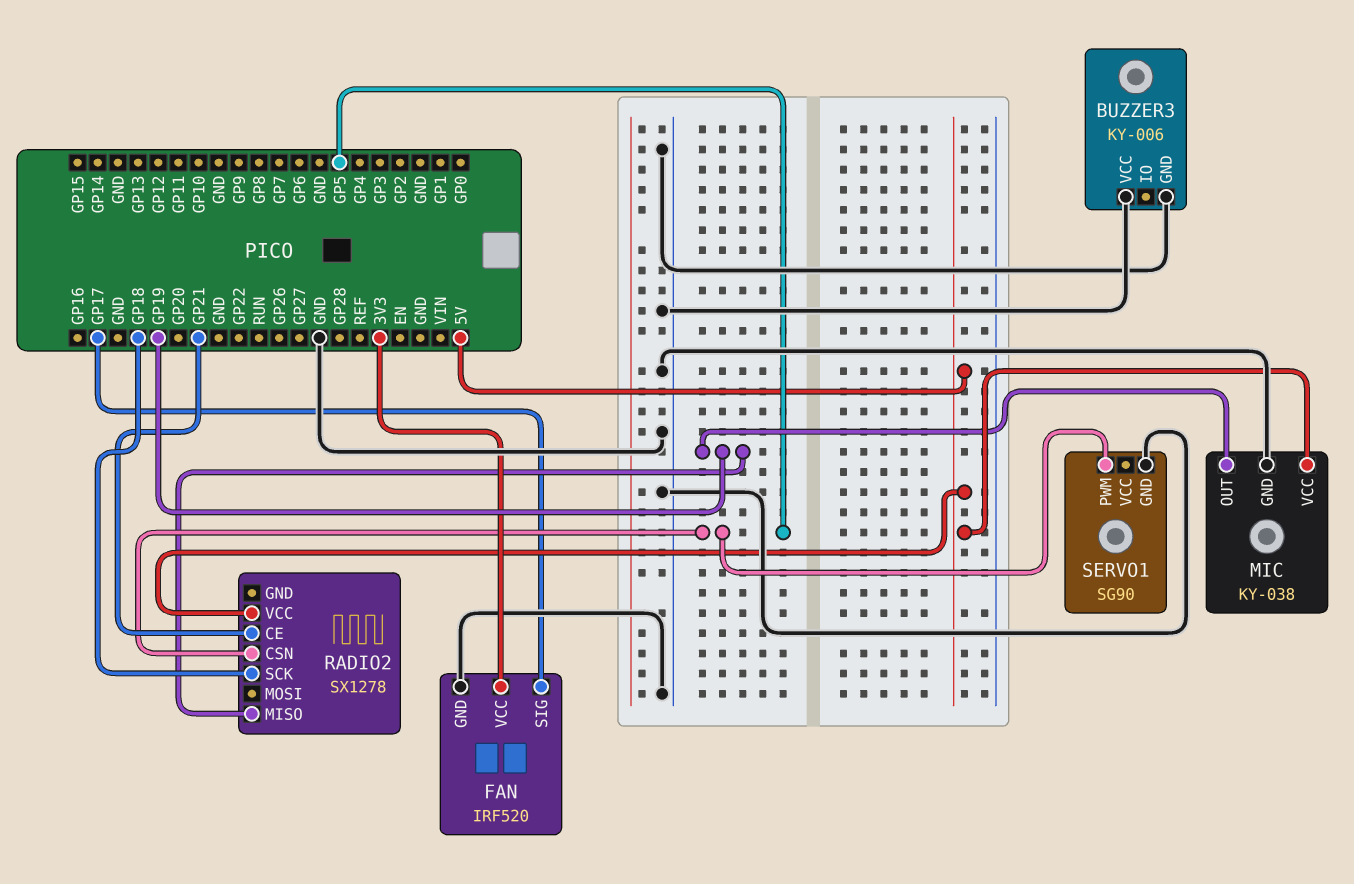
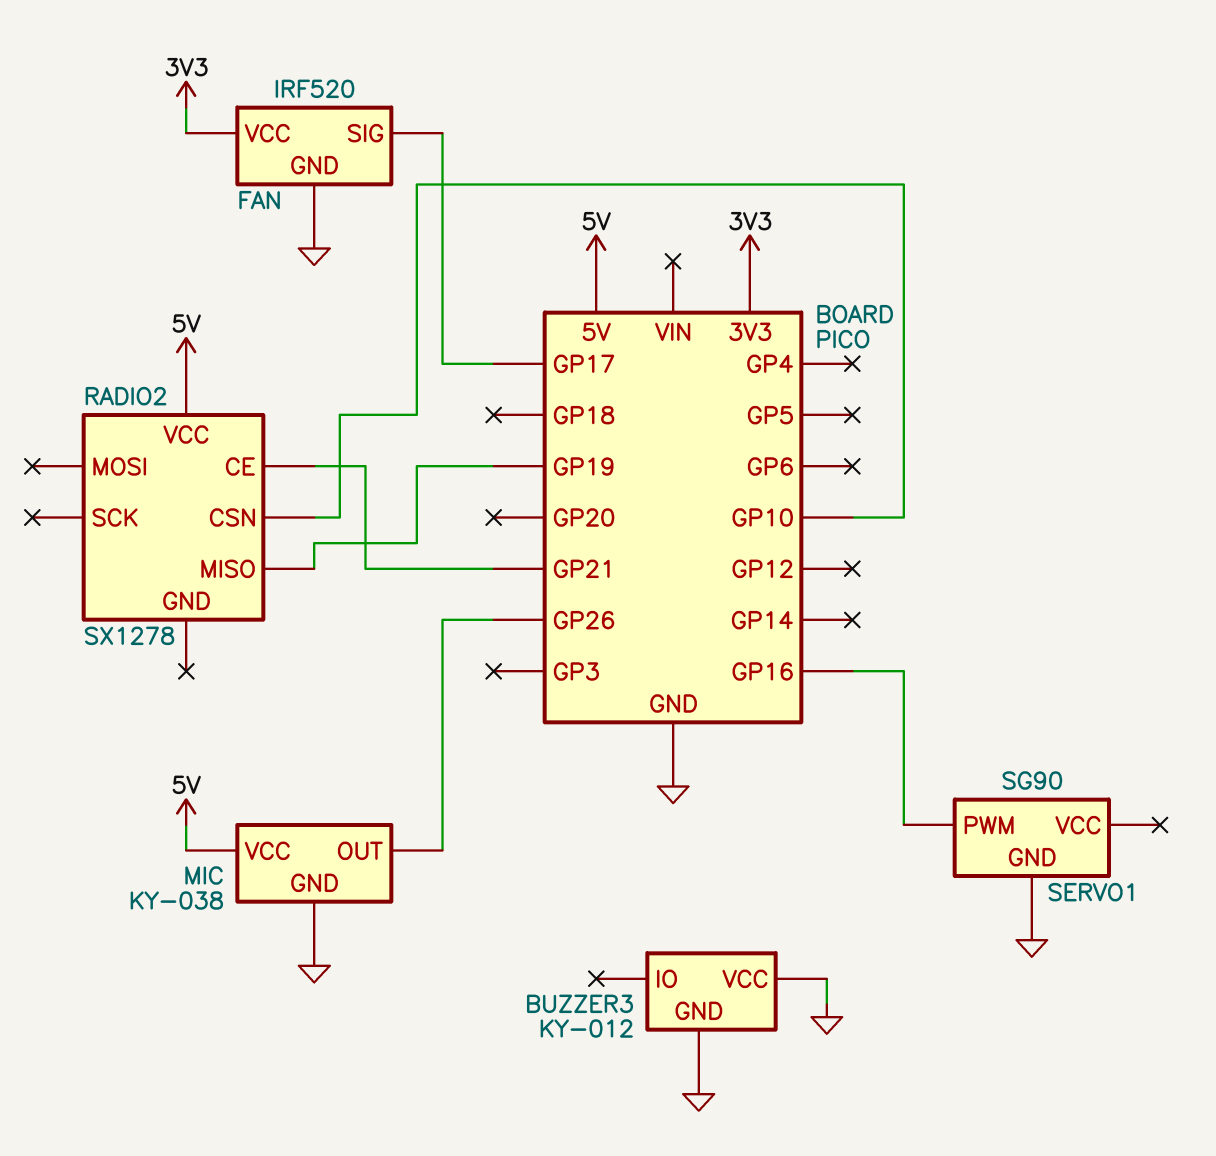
BUZZER3: KY-006 -> KY-012
MIC pin OUT: GP19 -> GP26
RADIO2 pin CSN: GP5 -> GP10
RADIO2 pin SCK: GP18 -> none
SERVO1 pin PWM: GP5 -> GP16

